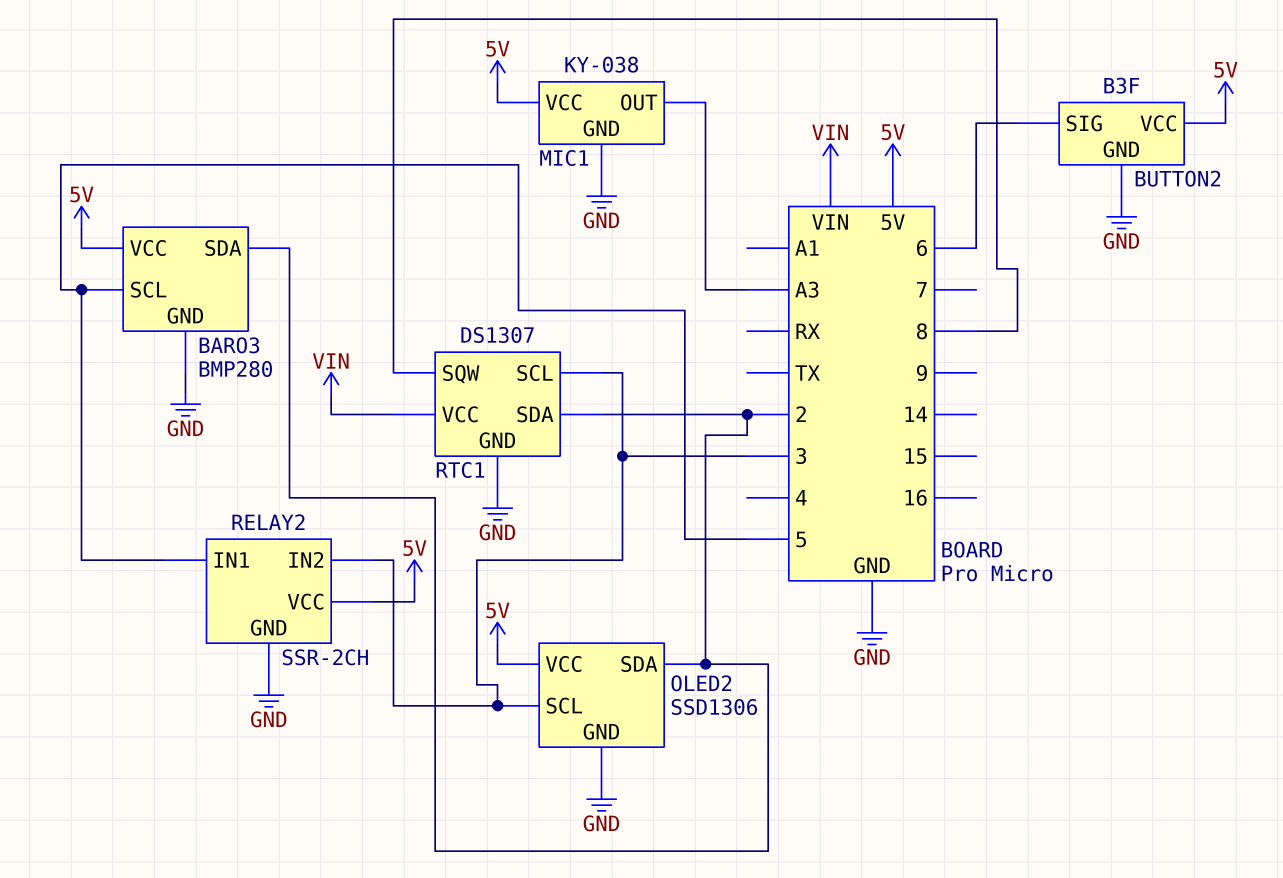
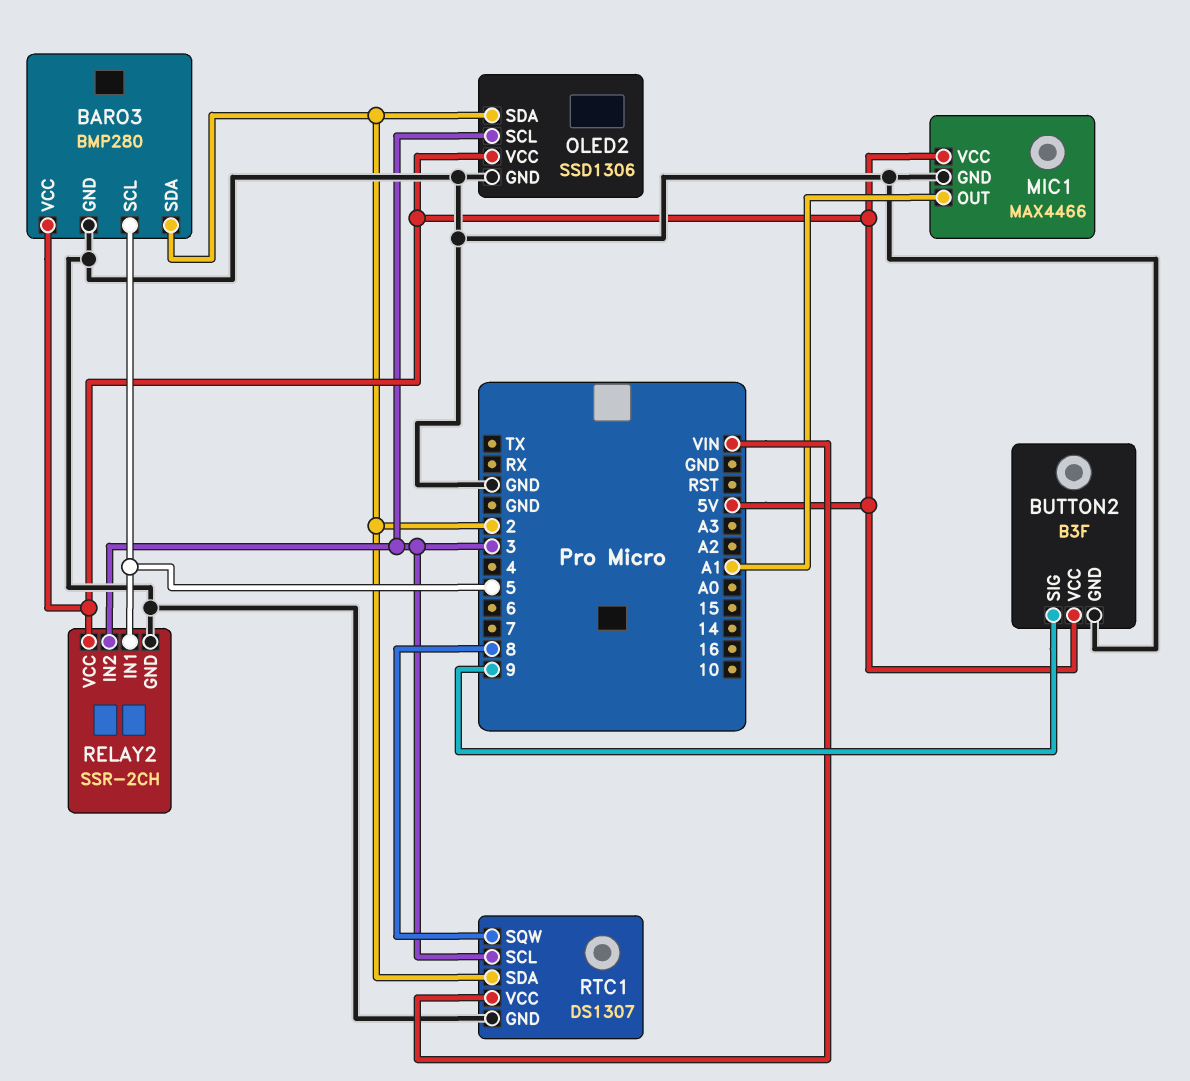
BUTTON2 pin SIG: 6 -> 9
MIC1: KY-038 -> MAX4466
MIC1 pin OUT: A3 -> A1

